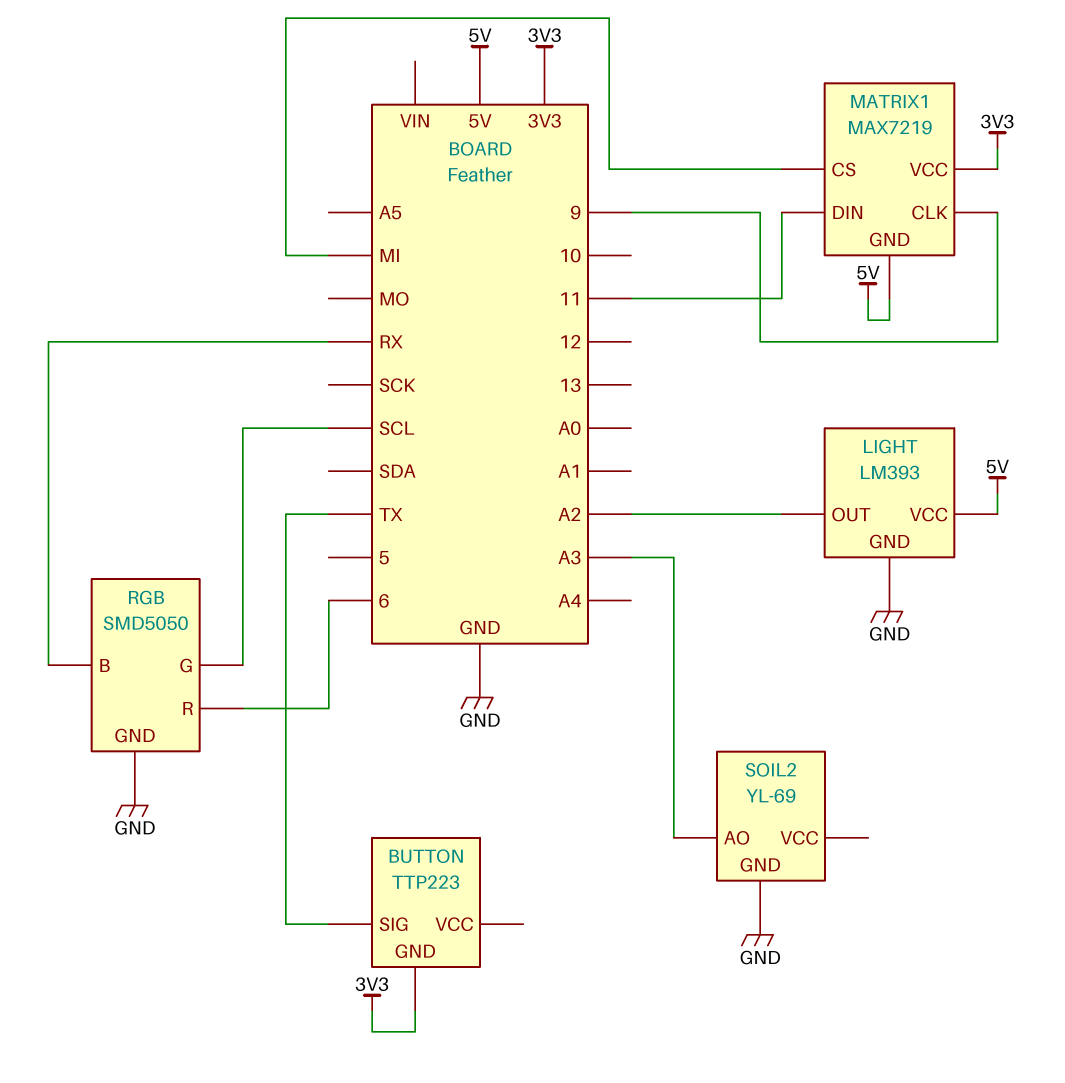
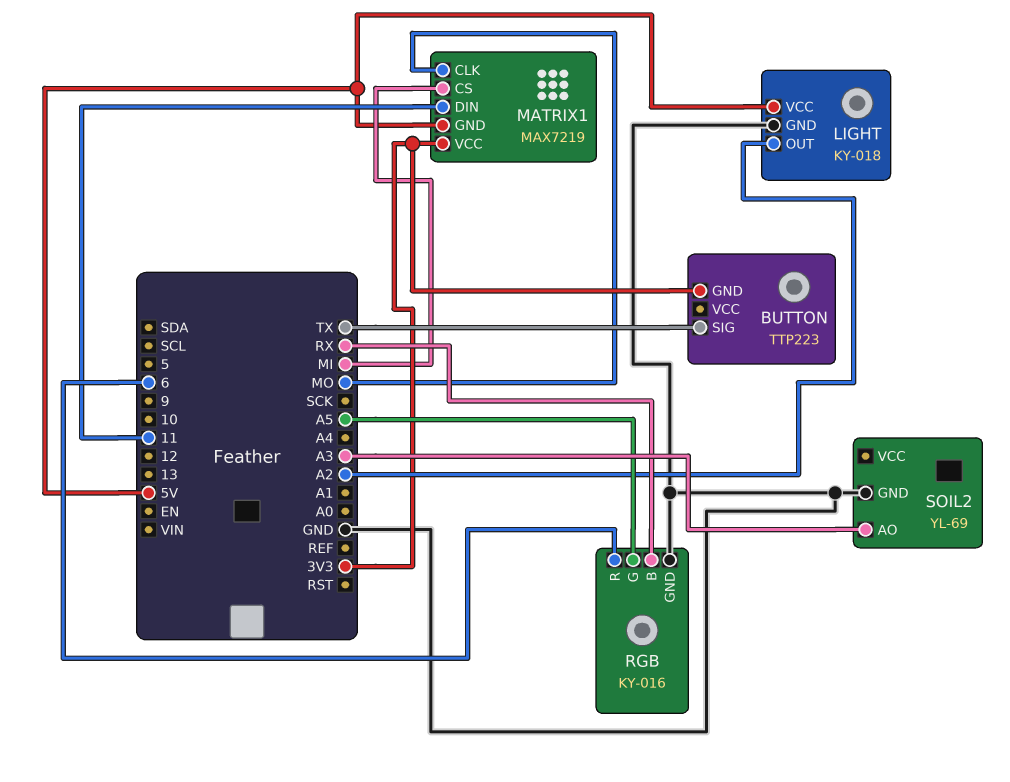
LIGHT: LM393 -> KY-018
MATRIX1 pin CLK: 9 -> MO
RGB: SMD5050 -> KY-016
RGB pin G: SCL -> A5

